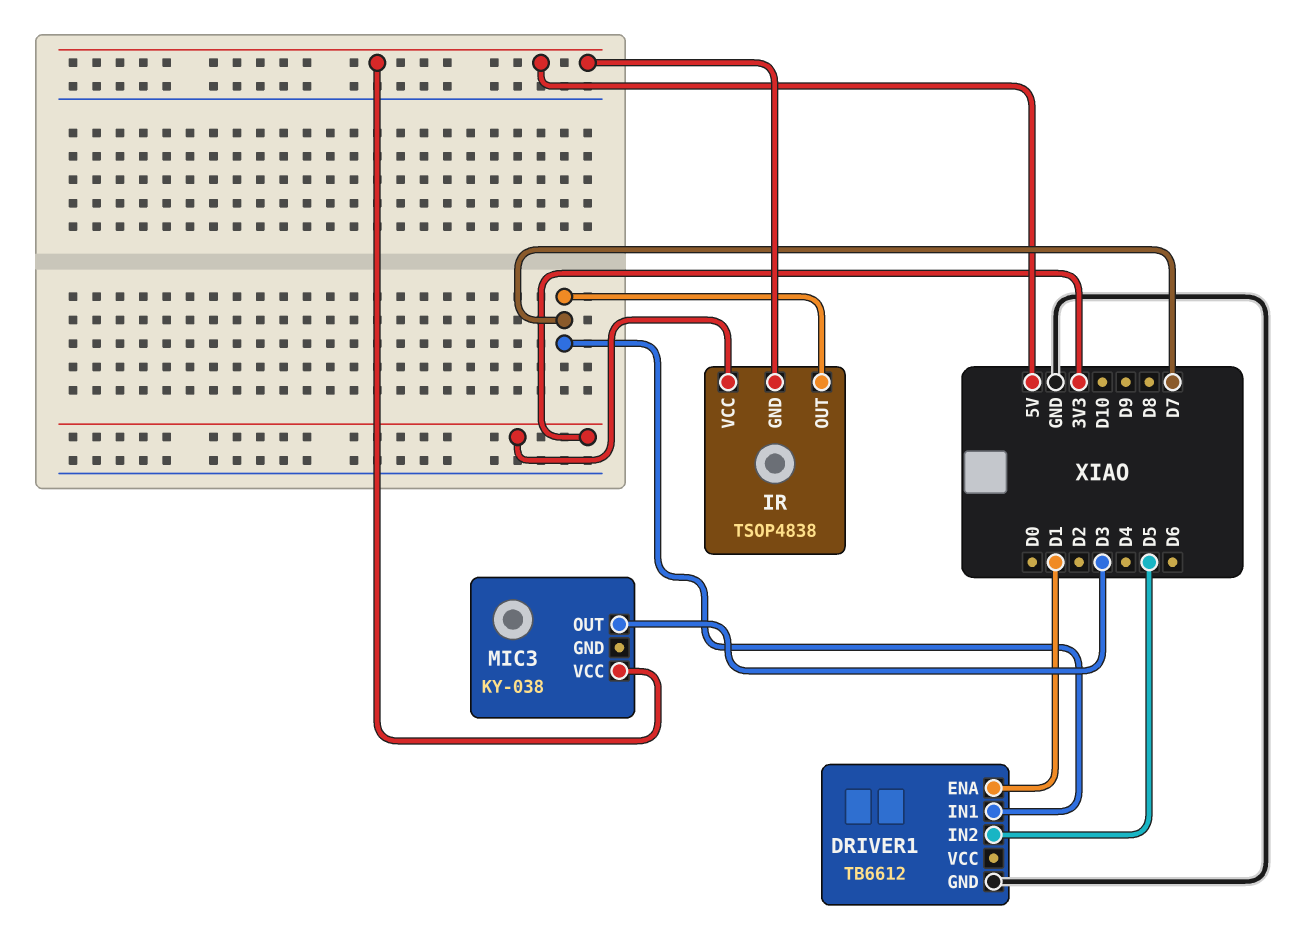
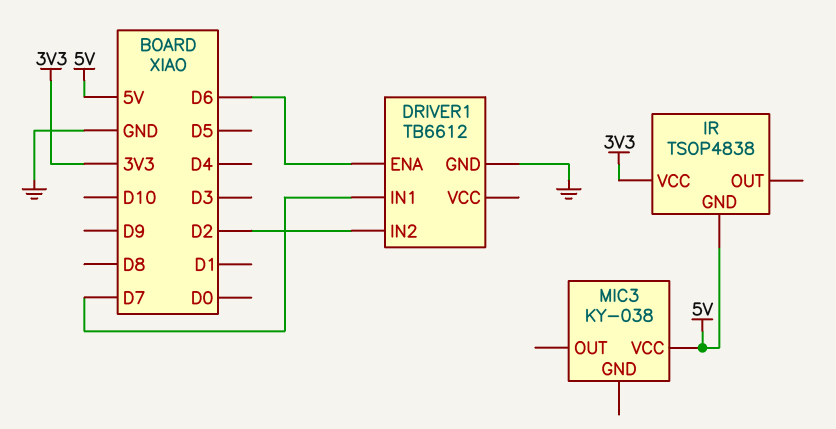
DRIVER1 pin ENA: D1 -> D6
DRIVER1 pin IN2: D5 -> D2
IR pin OUT: D7 -> none
MIC3 pin OUT: D3 -> none

